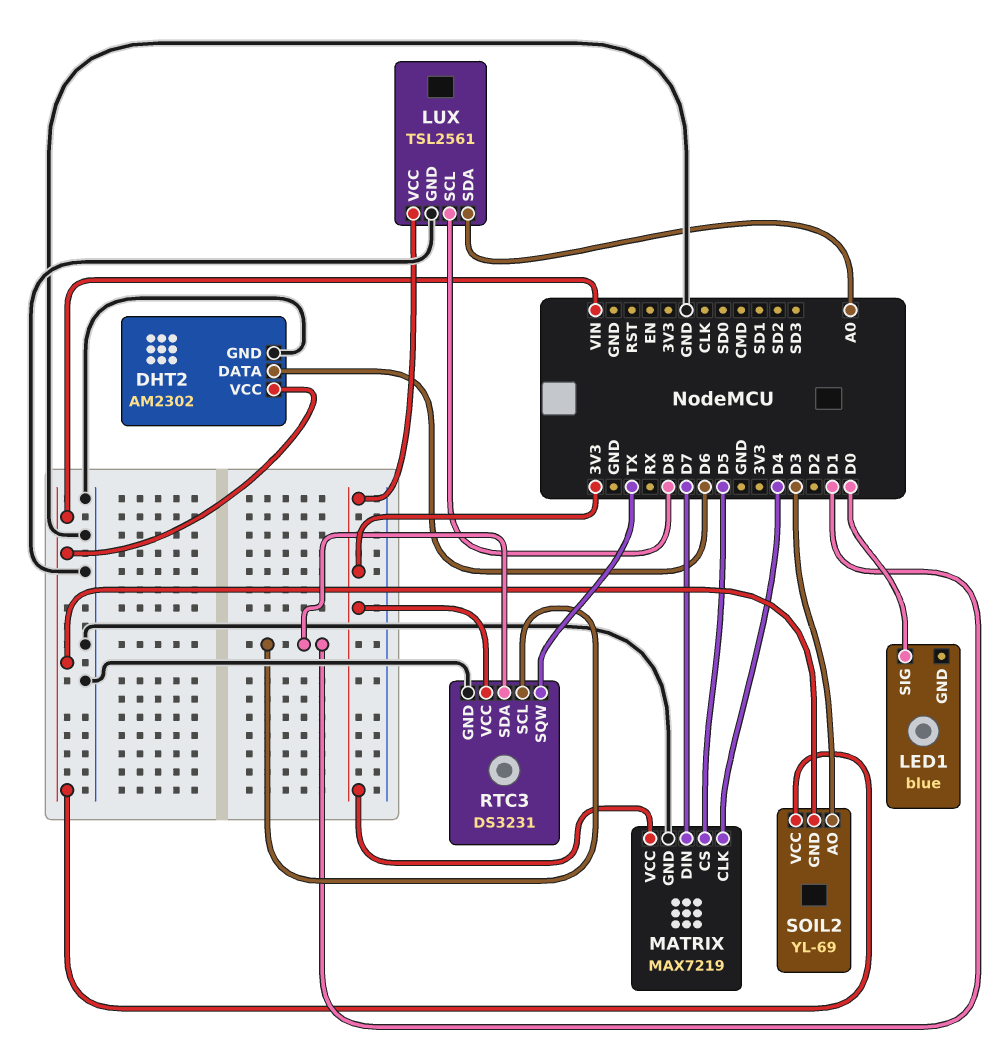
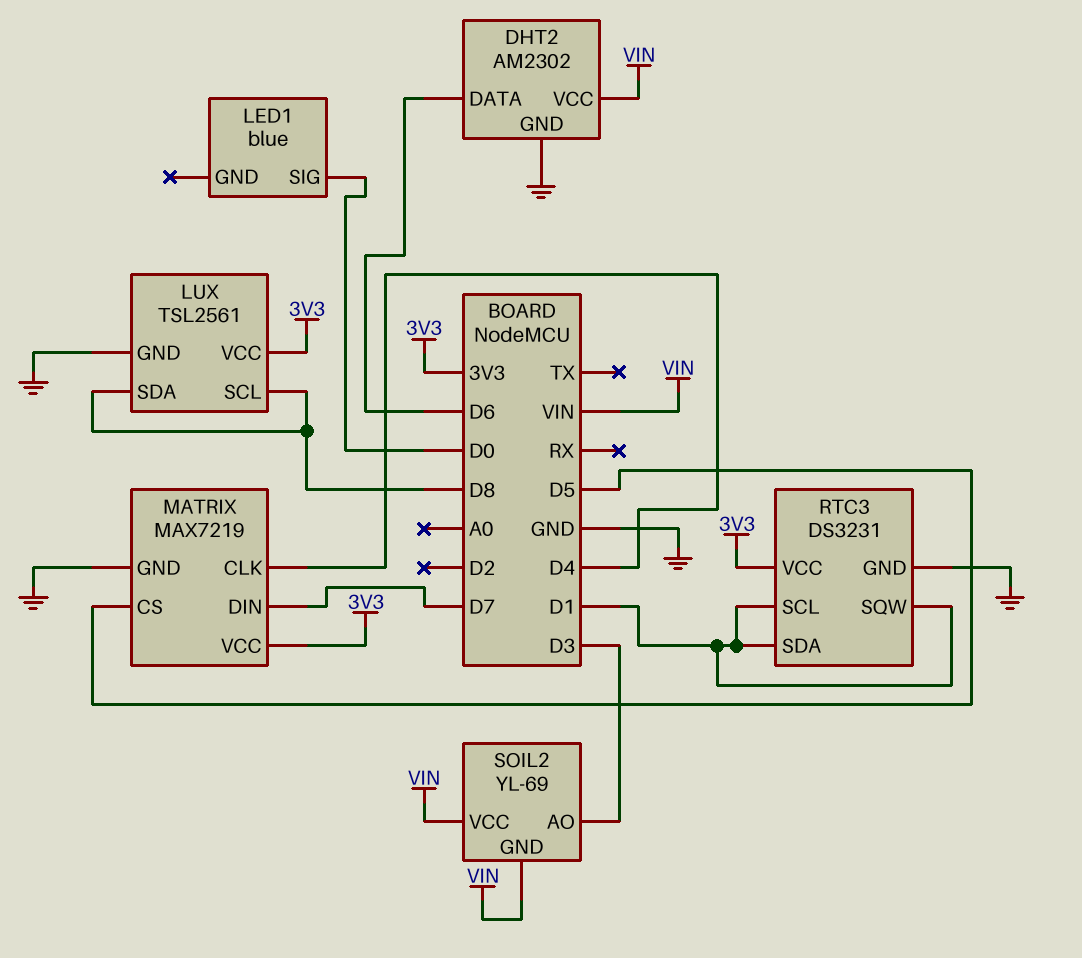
LUX pin SDA: A0 -> D8
RTC3 pin SQW: TX -> D1

